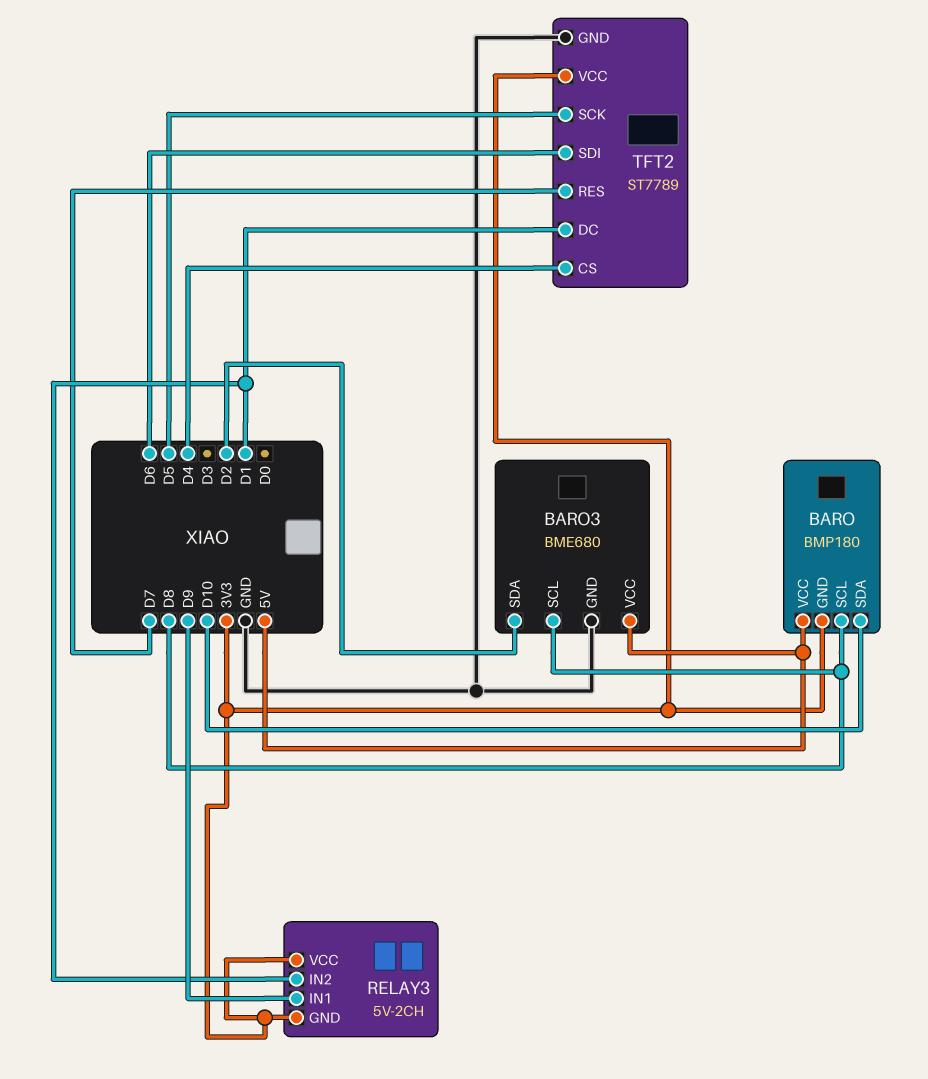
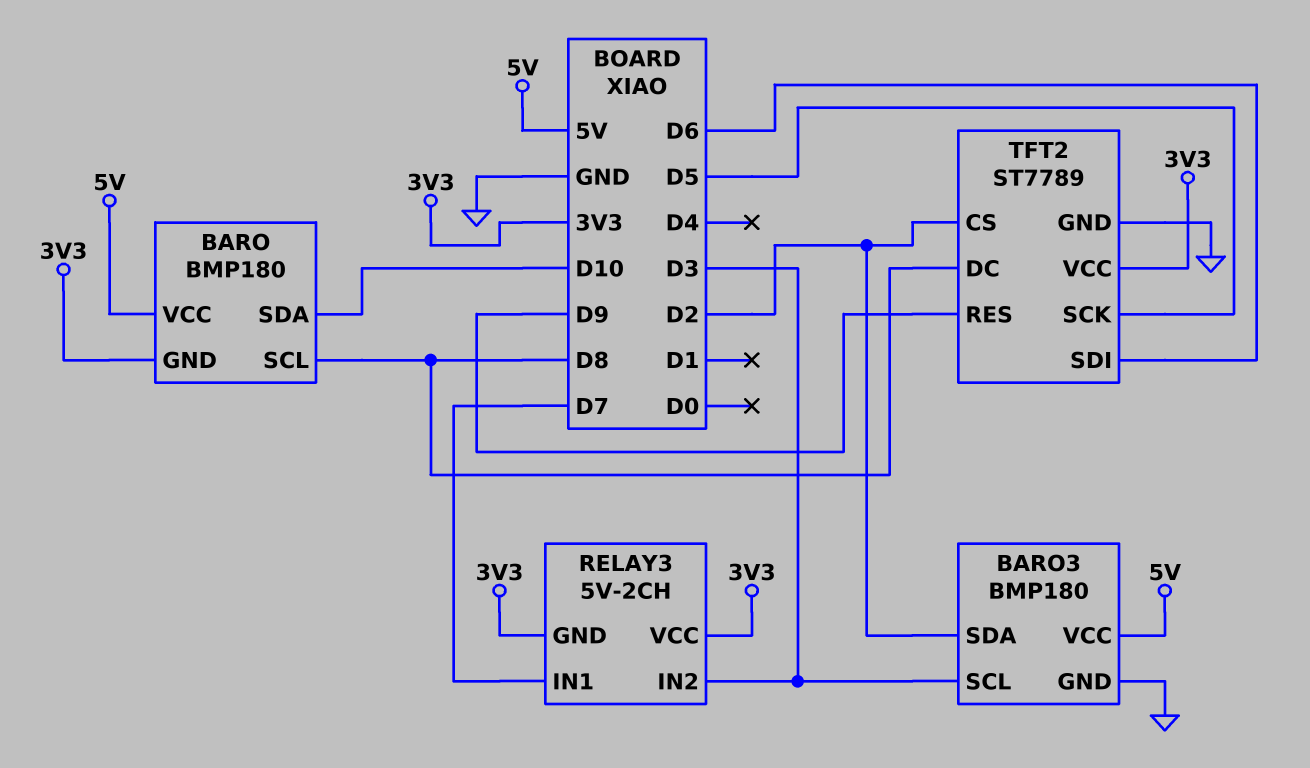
BARO3: BME680 -> BMP180
BARO3 pin SCL: D8 -> D3
RELAY3 pin IN1: D9 -> D7
RELAY3 pin IN2: D1 -> D3
TFT2 pin CS: D4 -> D2
TFT2 pin DC: D1 -> D8
TFT2 pin RES: D7 -> D9

